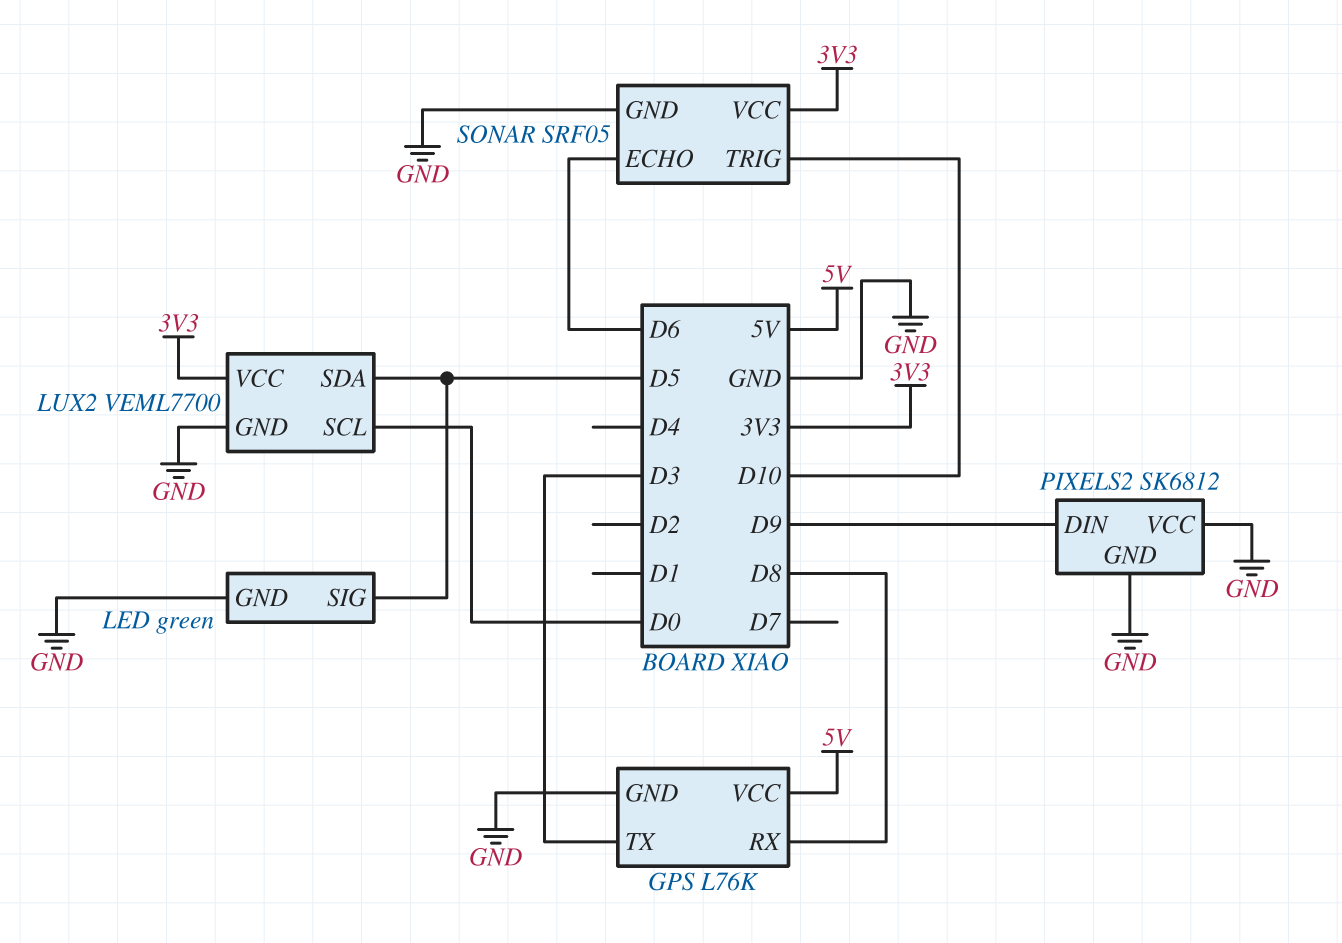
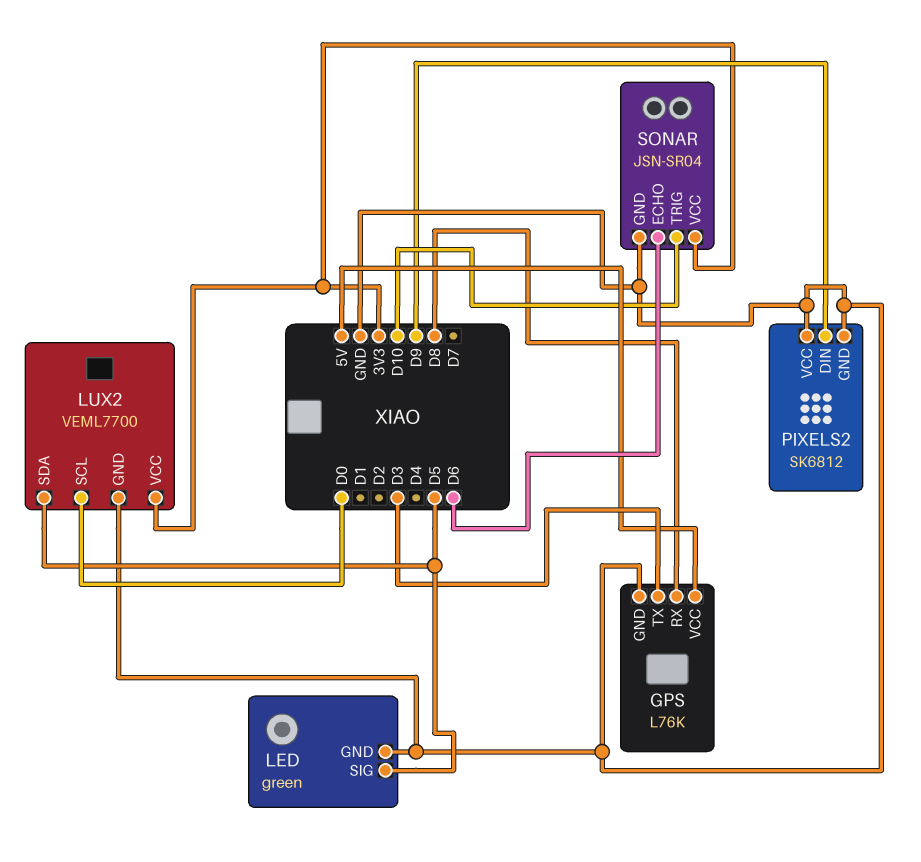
SONAR: SRF05 -> JSN-SR04

